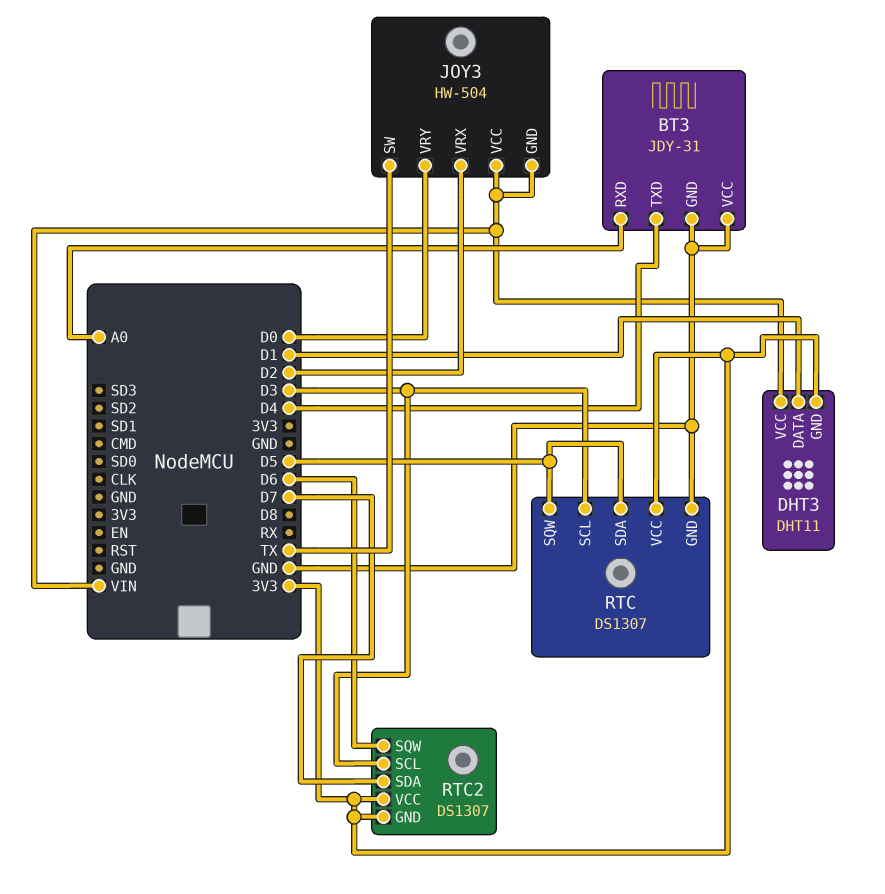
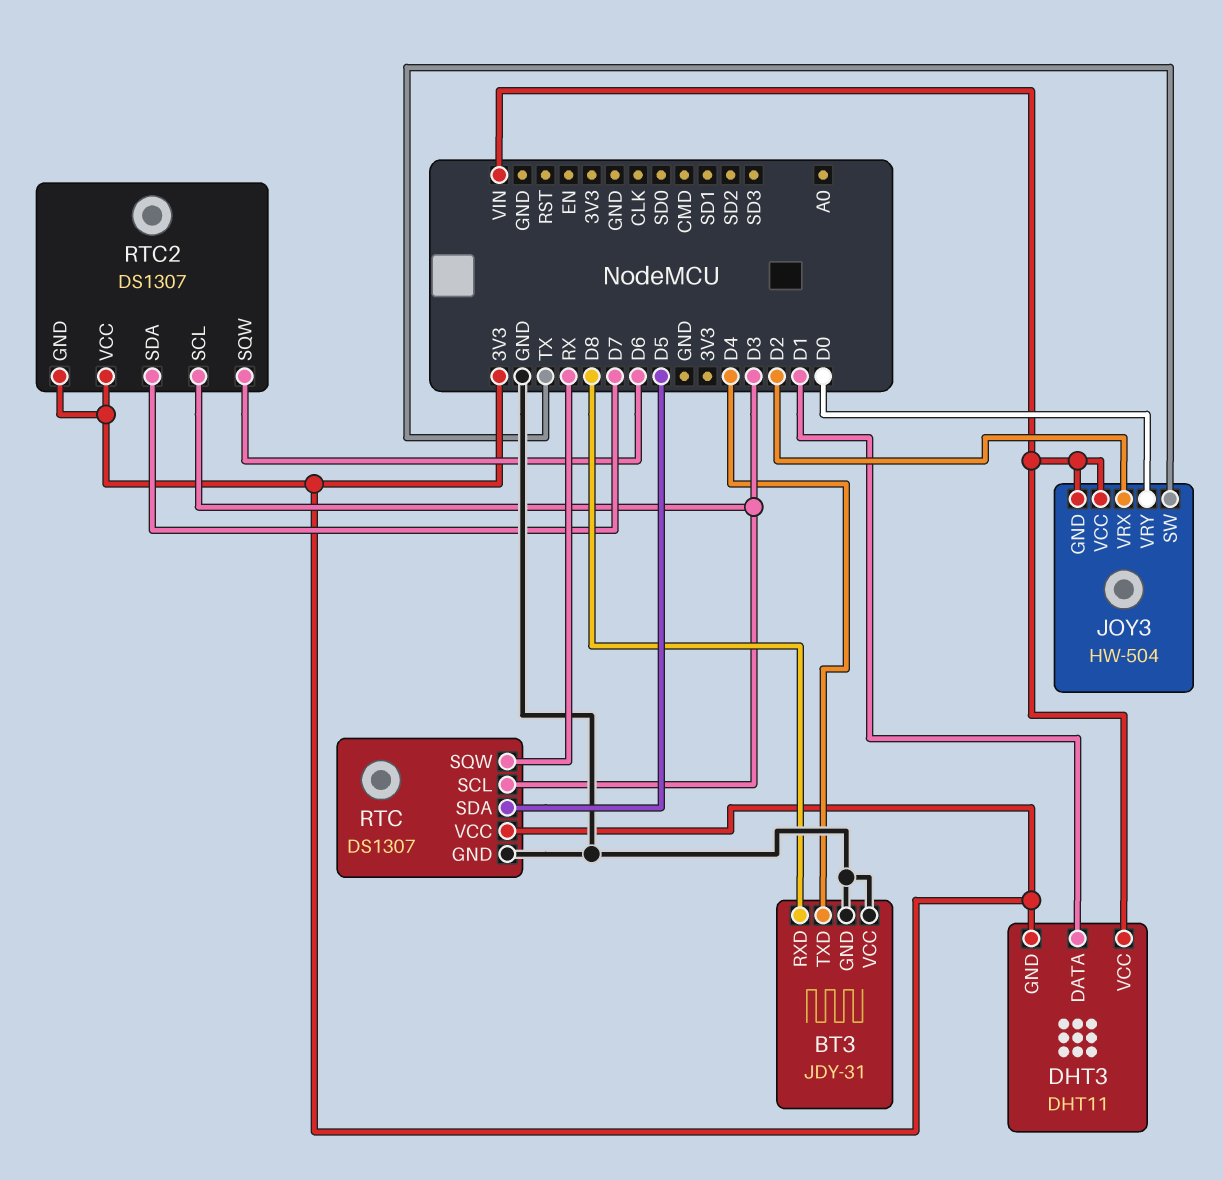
BT3 pin RXD: A0 -> D8
RTC pin SQW: D5 -> RX

